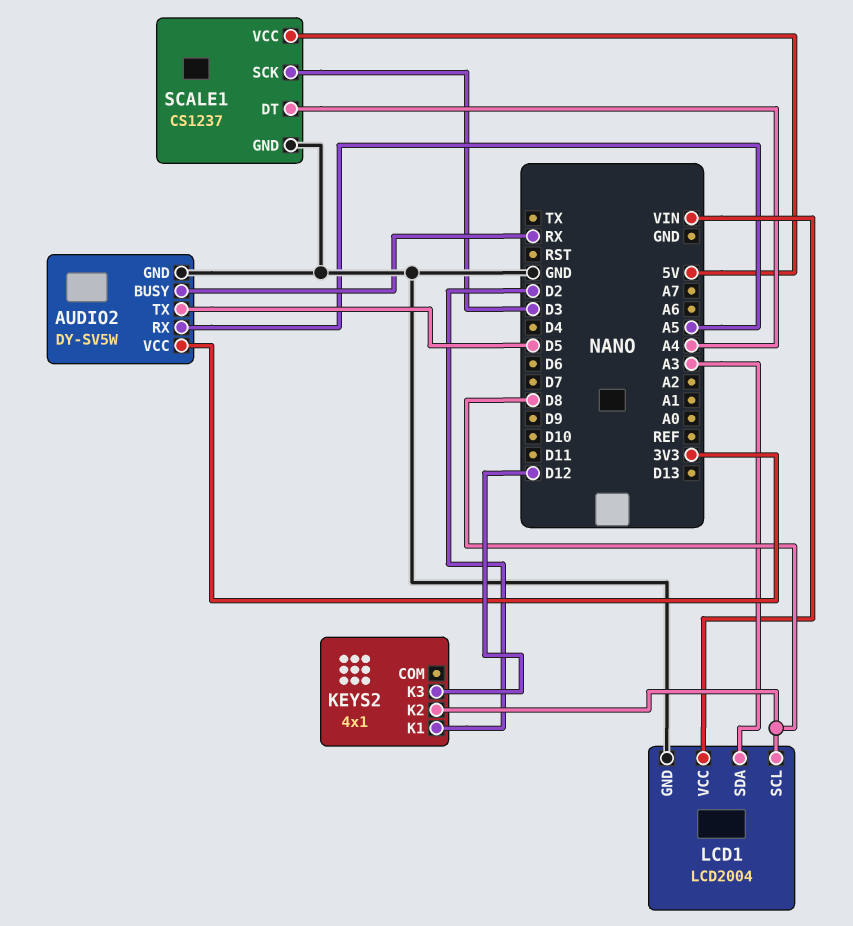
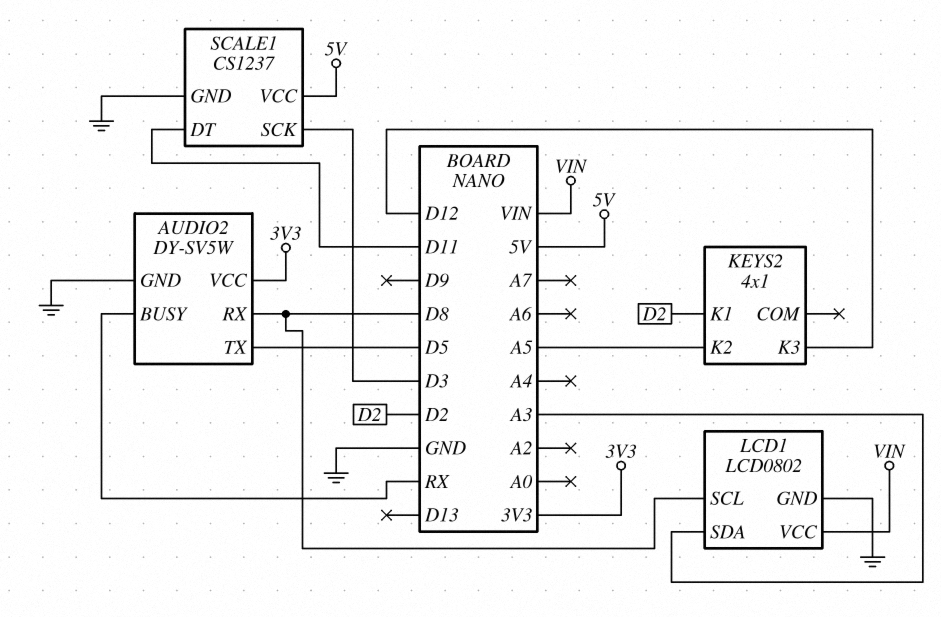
AUDIO2 pin RX: A5 -> D8
KEYS2 pin K2: D8 -> A5
LCD1: LCD2004 -> LCD0802
SCALE1 pin DT: A4 -> D11

